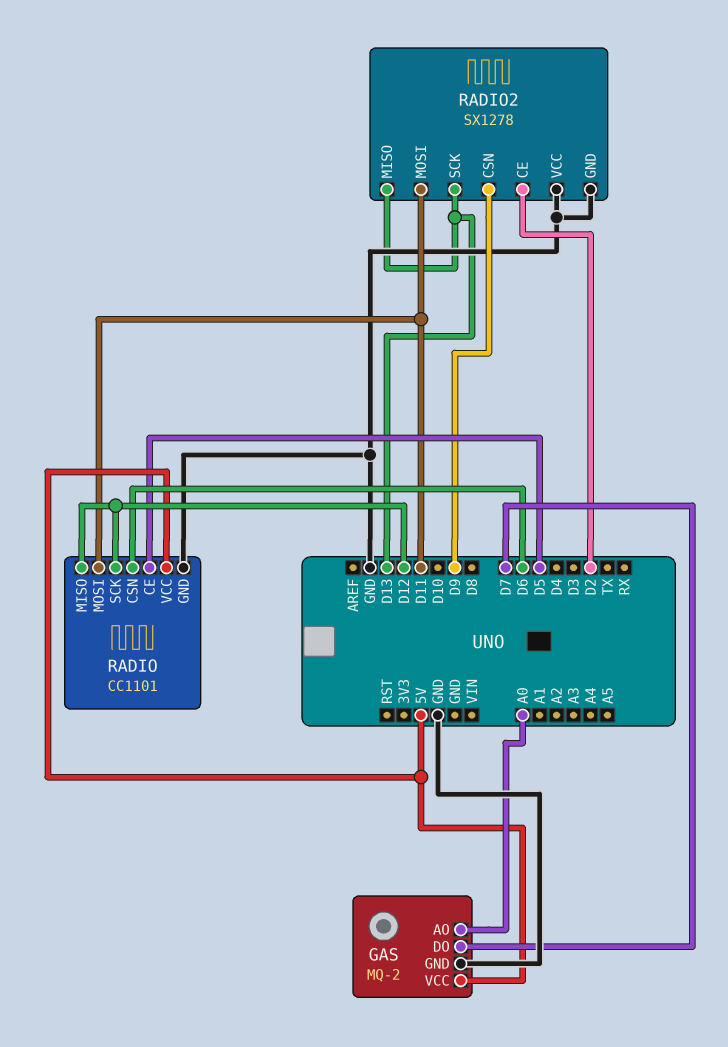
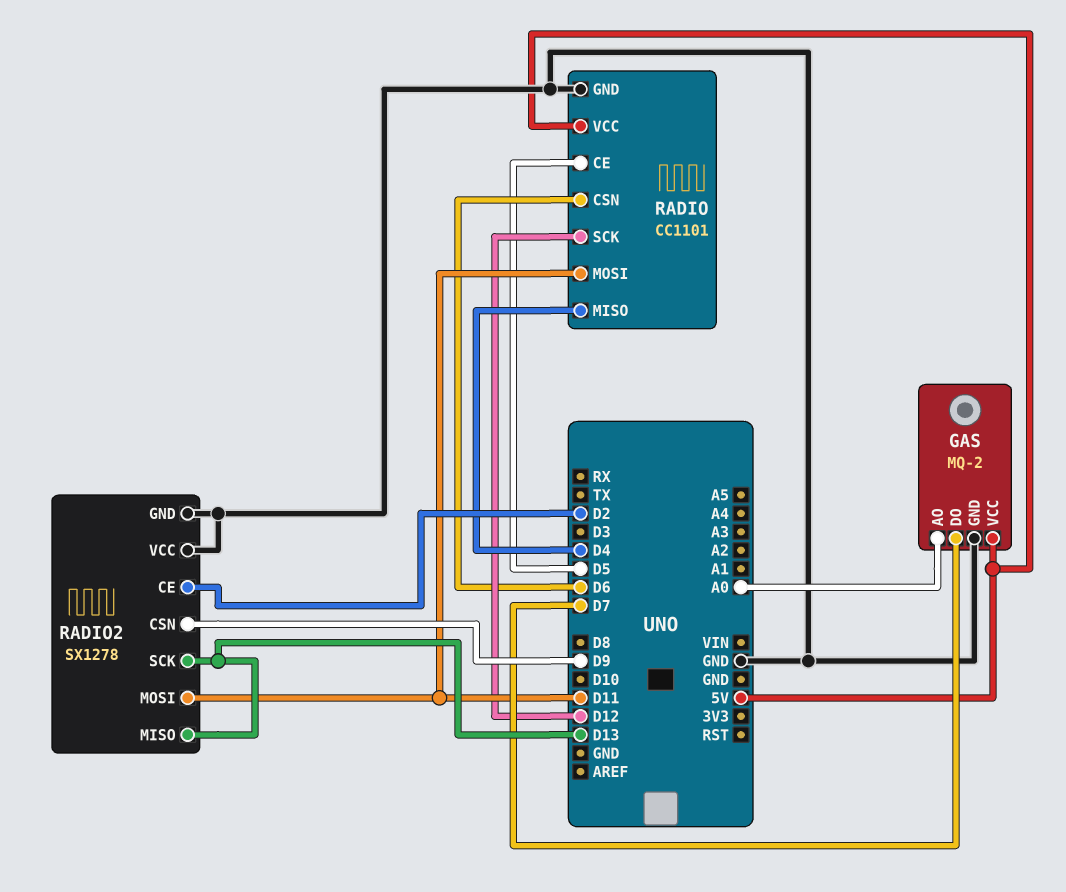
RADIO pin MISO: D12 -> D4

